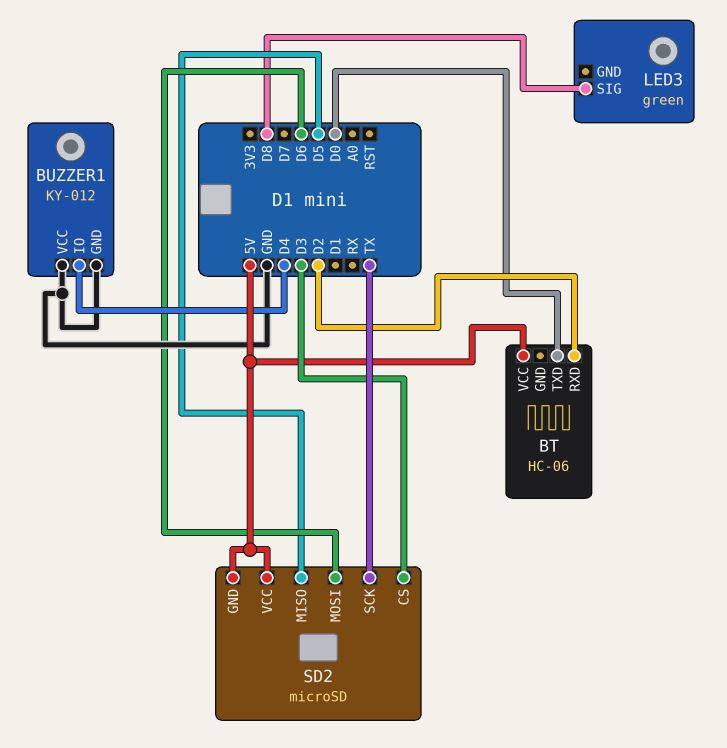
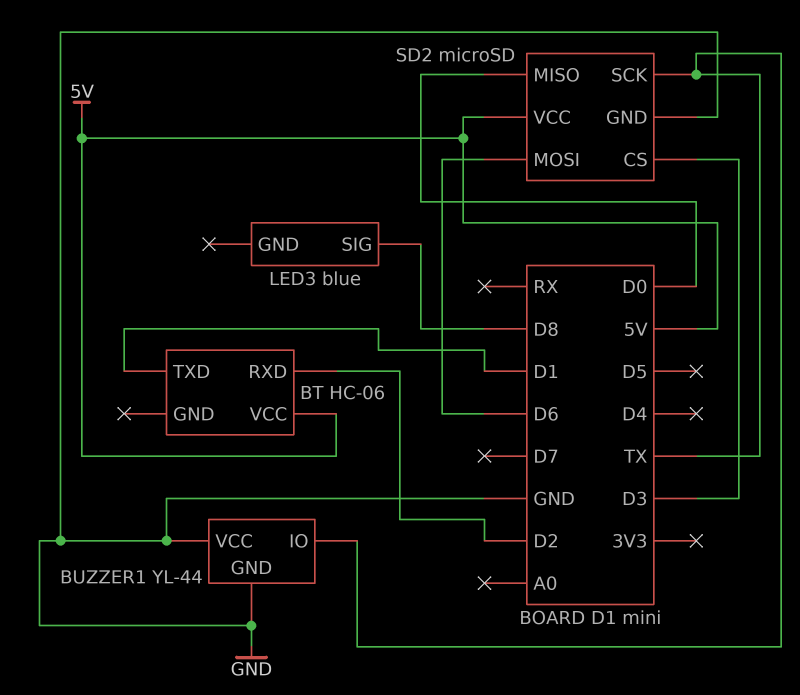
BT pin TXD: D0 -> D1
BUZZER1: KY-012 -> YL-44
BUZZER1 pin IO: D4 -> TX
LED3: green -> blue
SD2 pin GND: 5V -> GND
SD2 pin MISO: D5 -> D0

